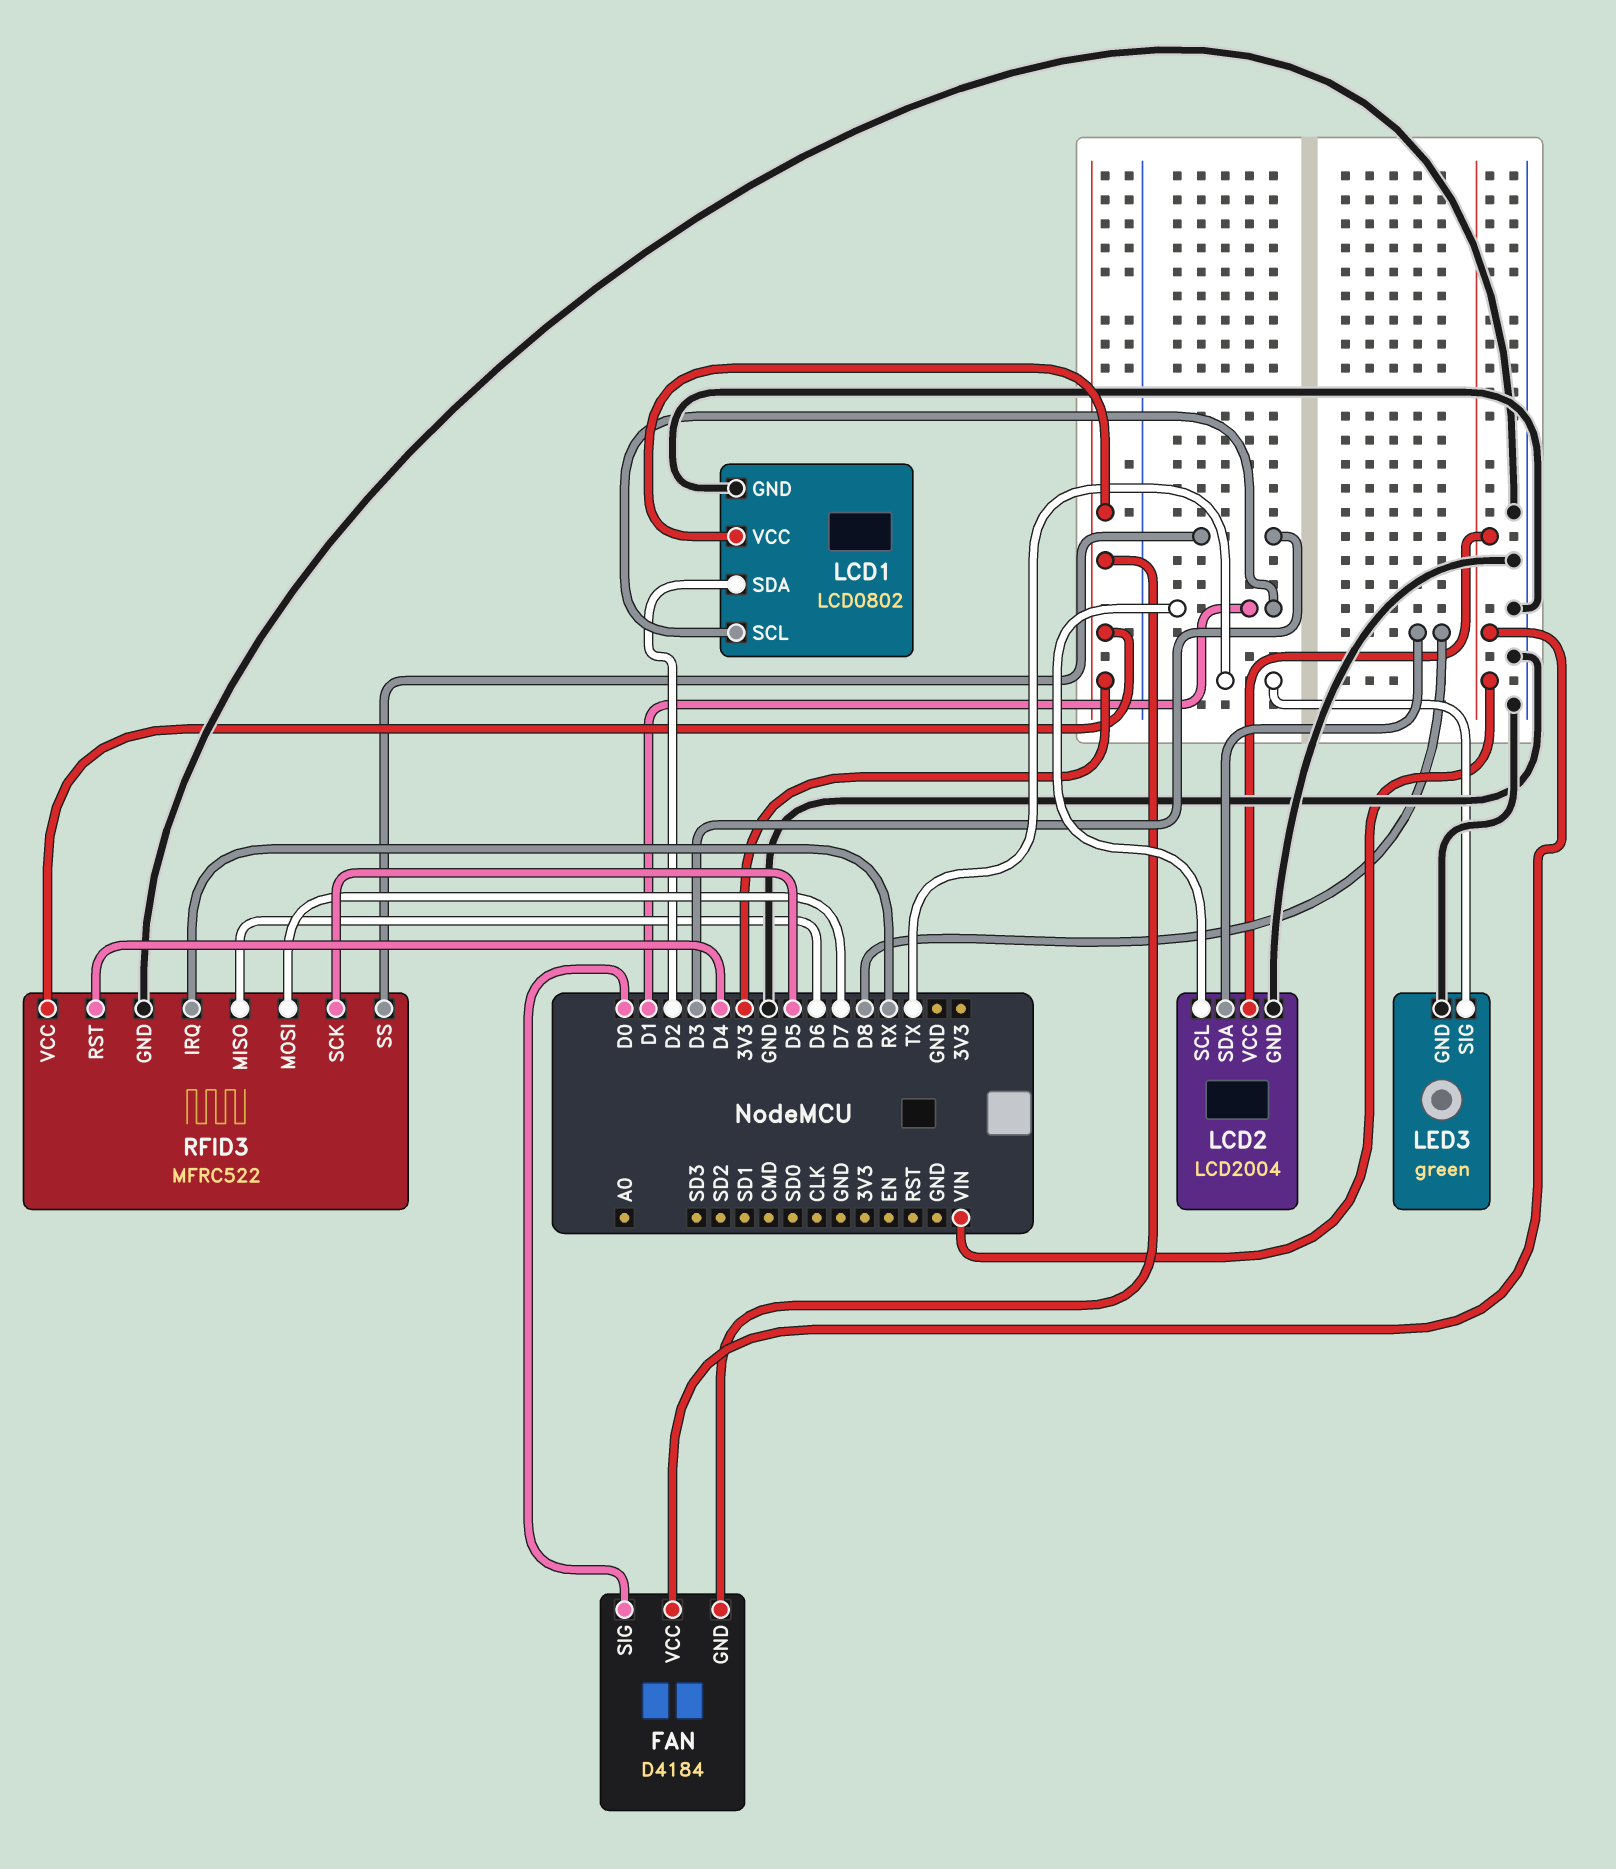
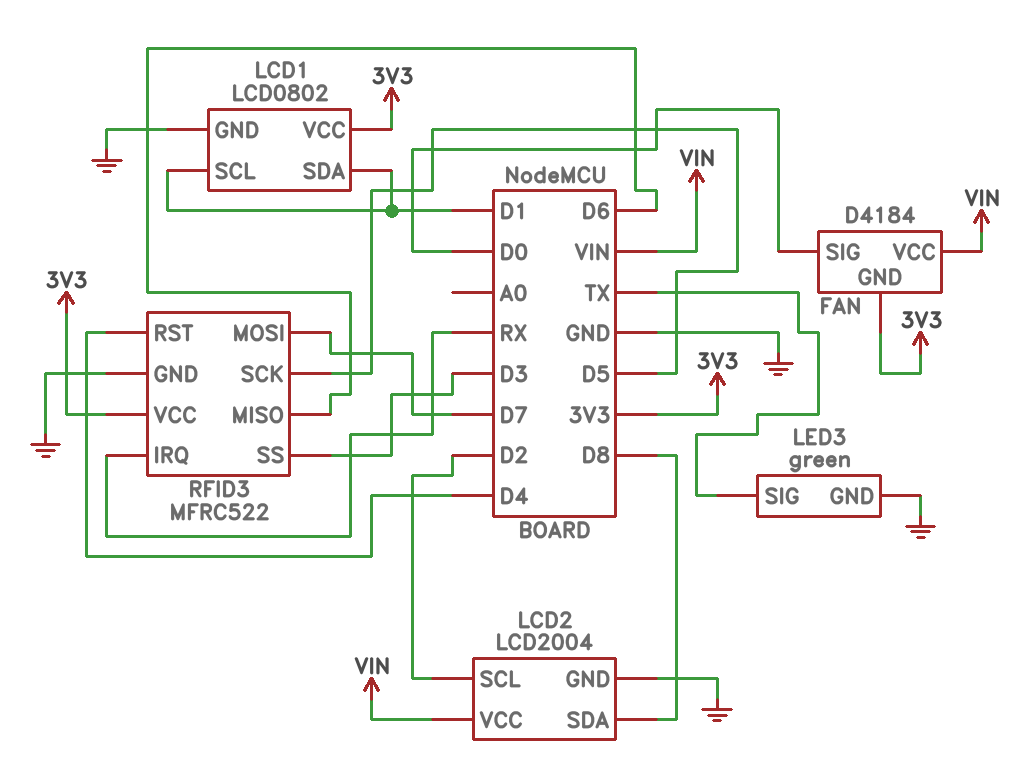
LCD1 pin SDA: D2 -> D1
LCD2 pin SCL: D1 -> D2

